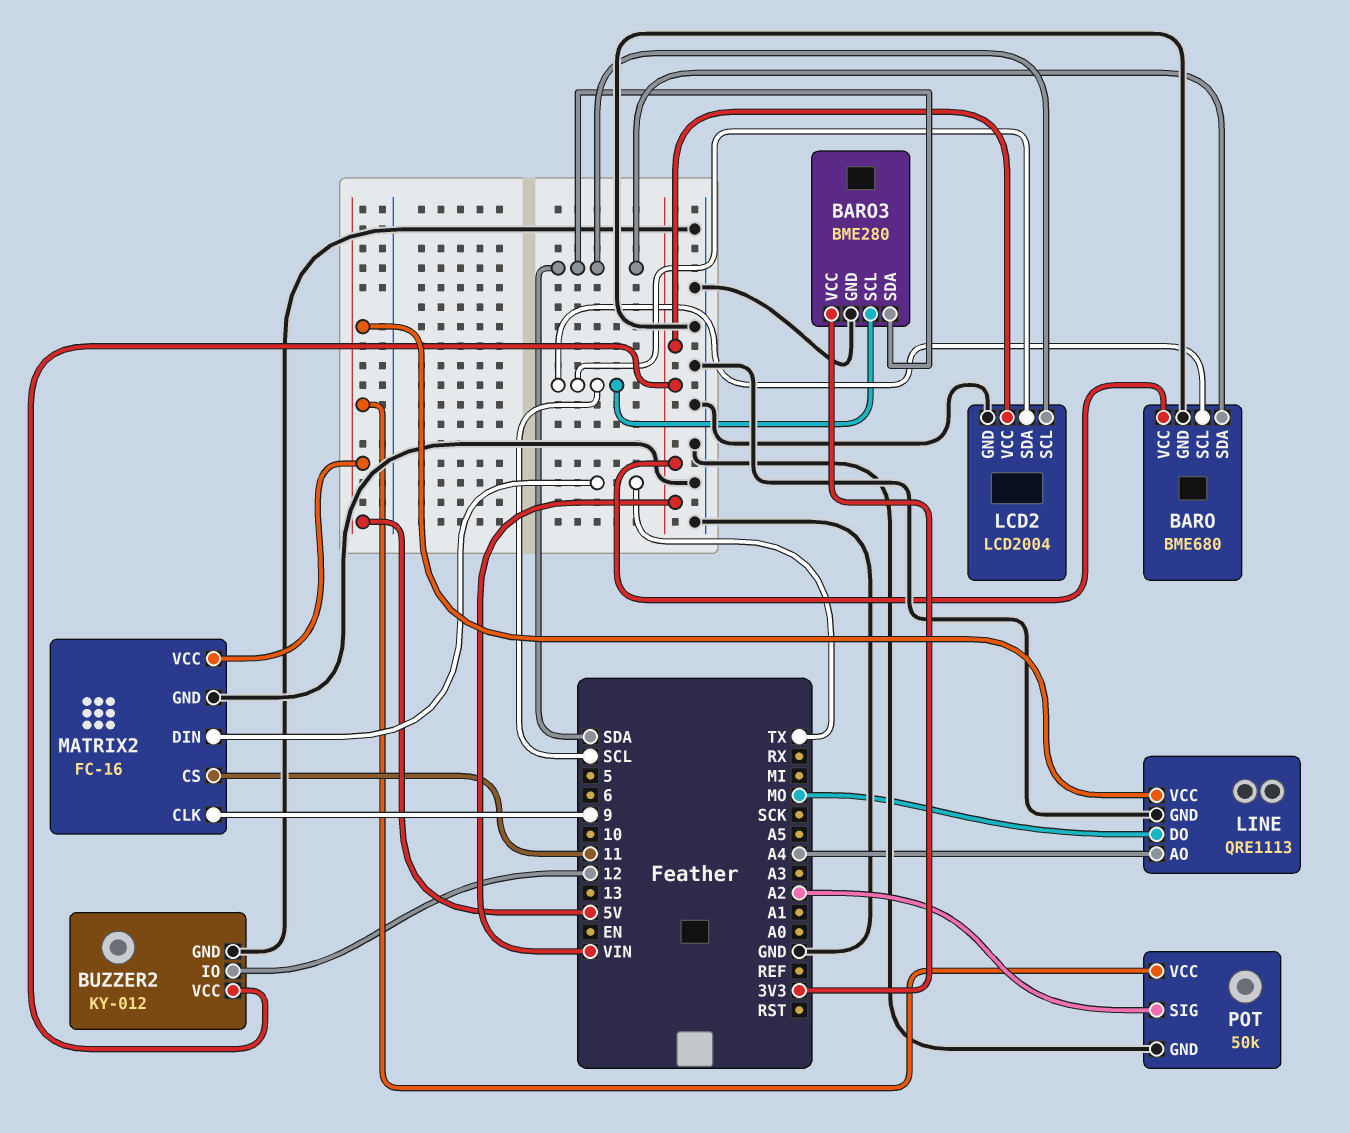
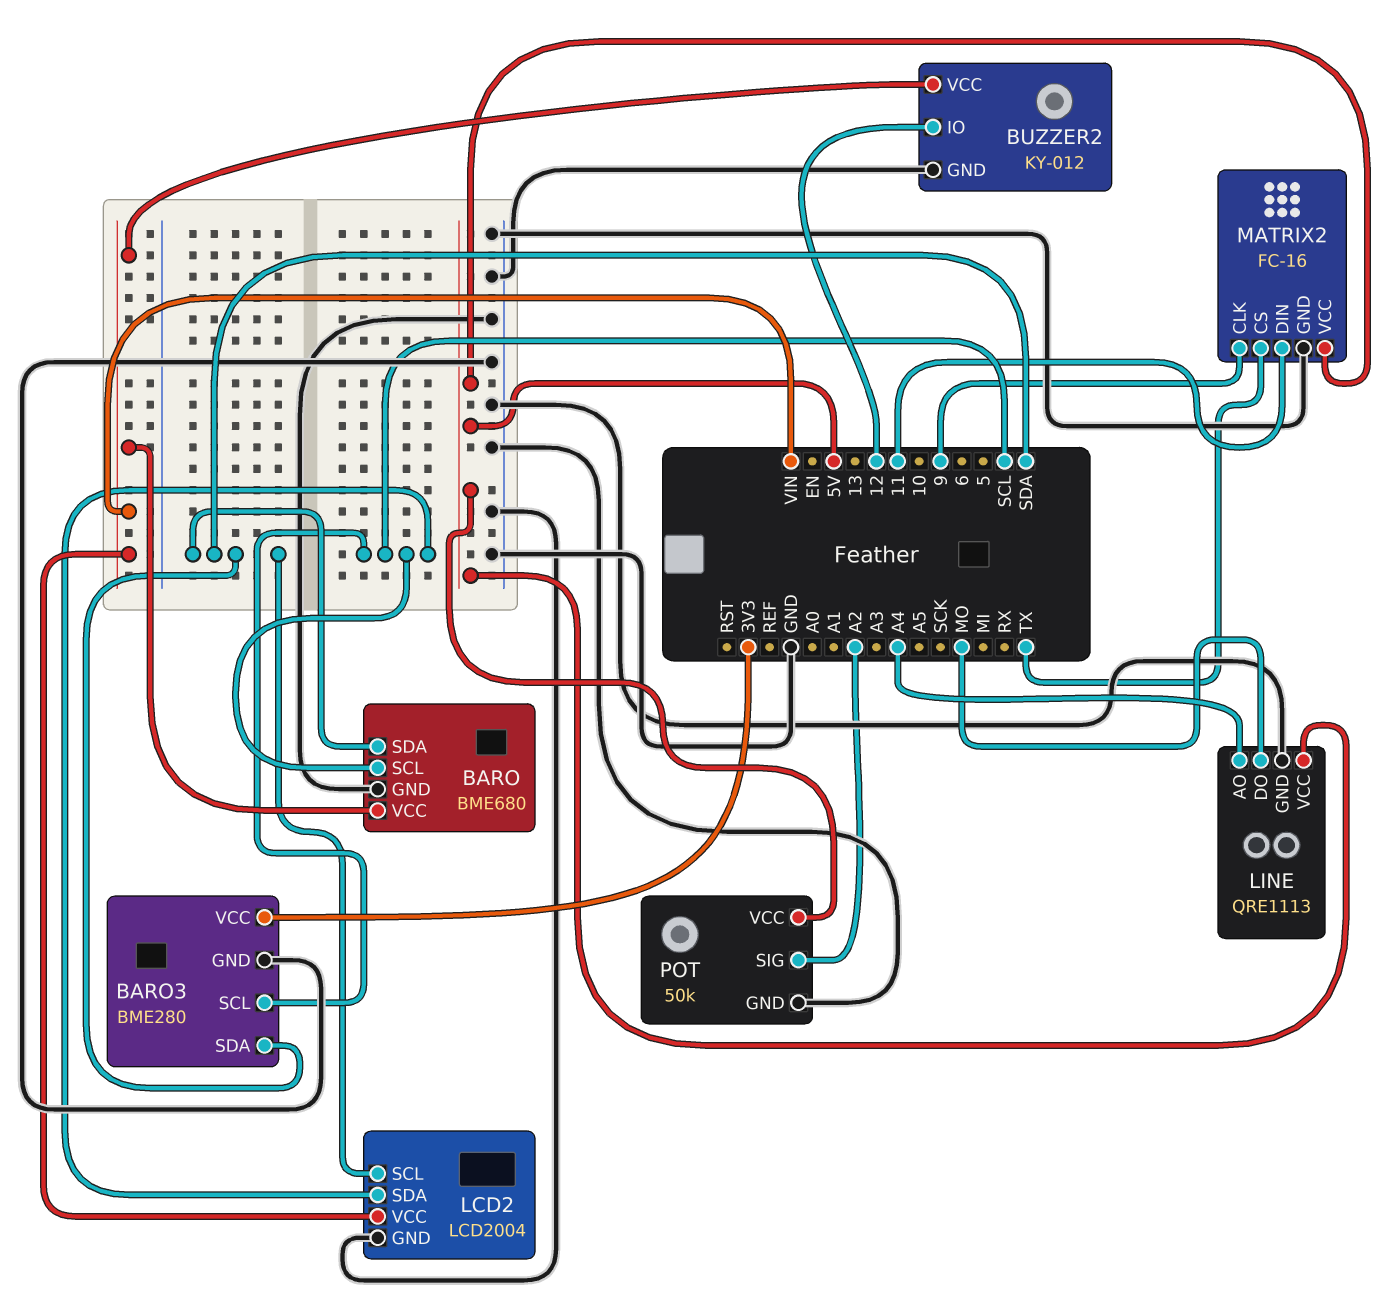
MATRIX2 pin CS: 11 -> TX
MATRIX2 pin DIN: TX -> 11

